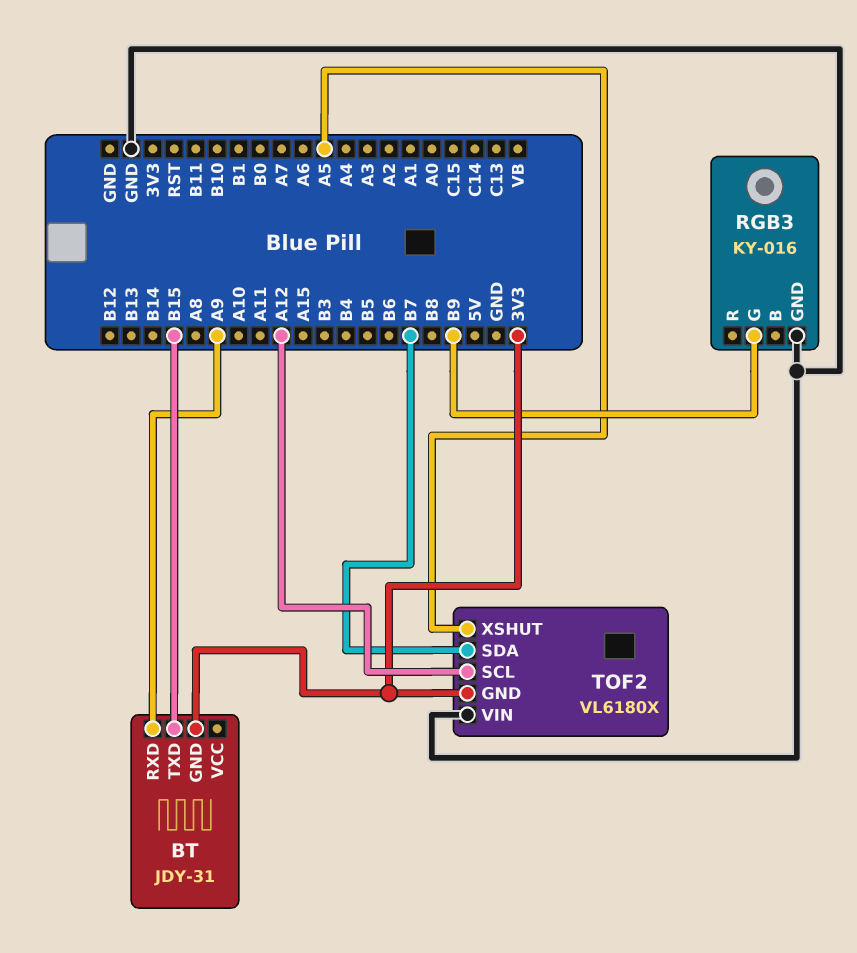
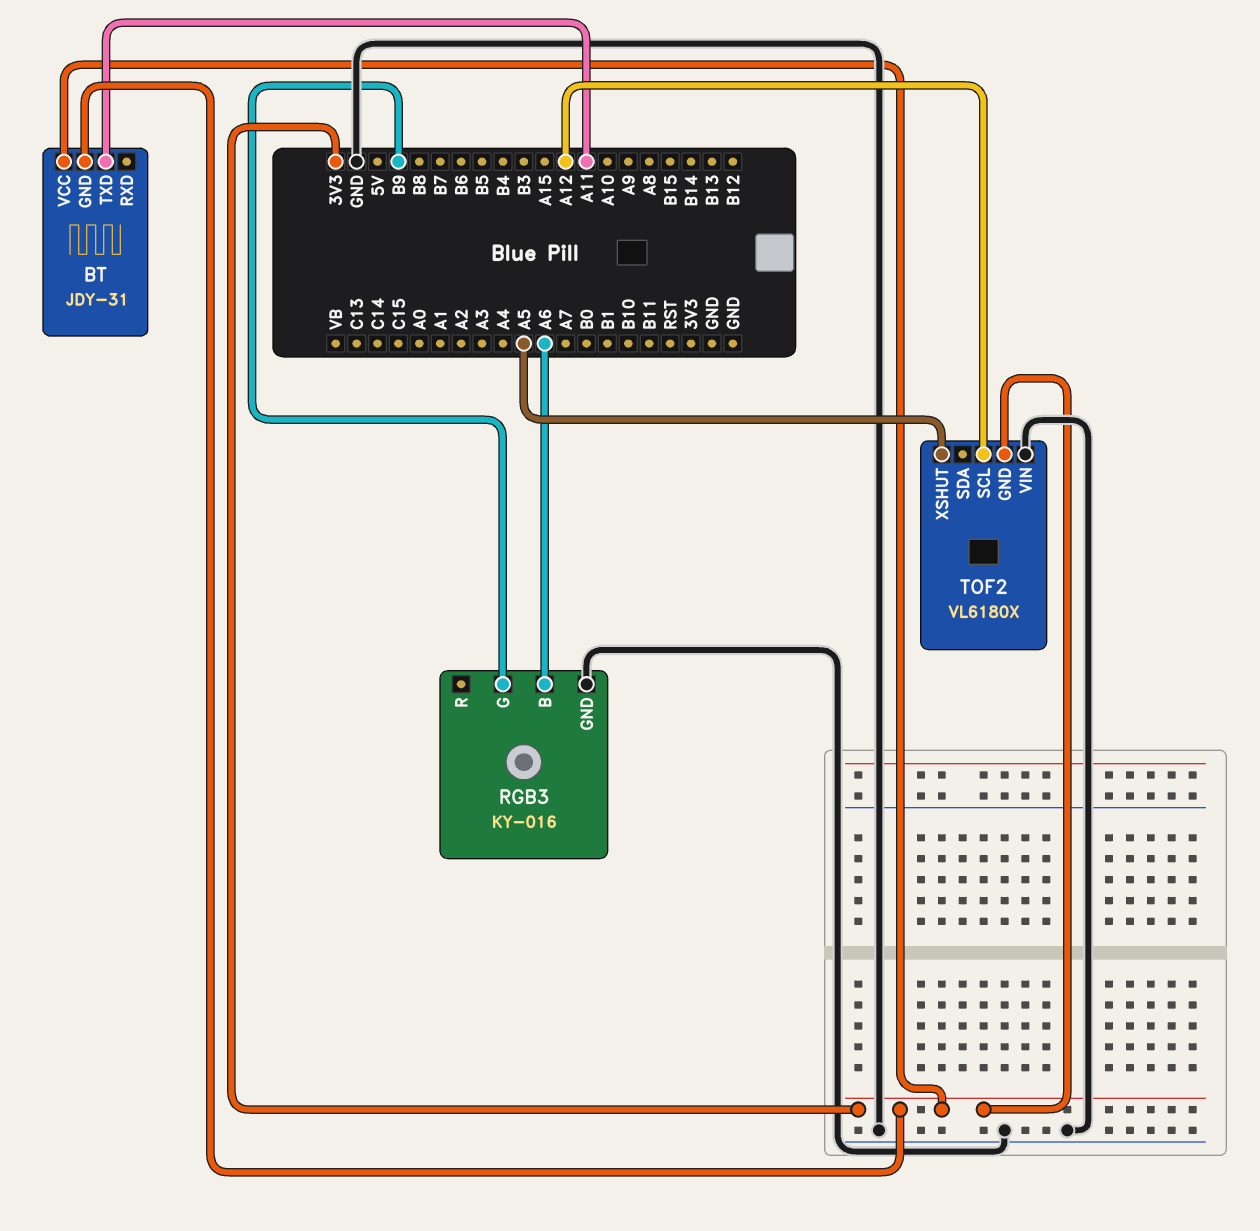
BT pin RXD: A9 -> none
BT pin TXD: B15 -> A11
BT pin VCC: none -> 3V3
RGB3 pin B: none -> A6
TOF2 pin SDA: B7 -> none

